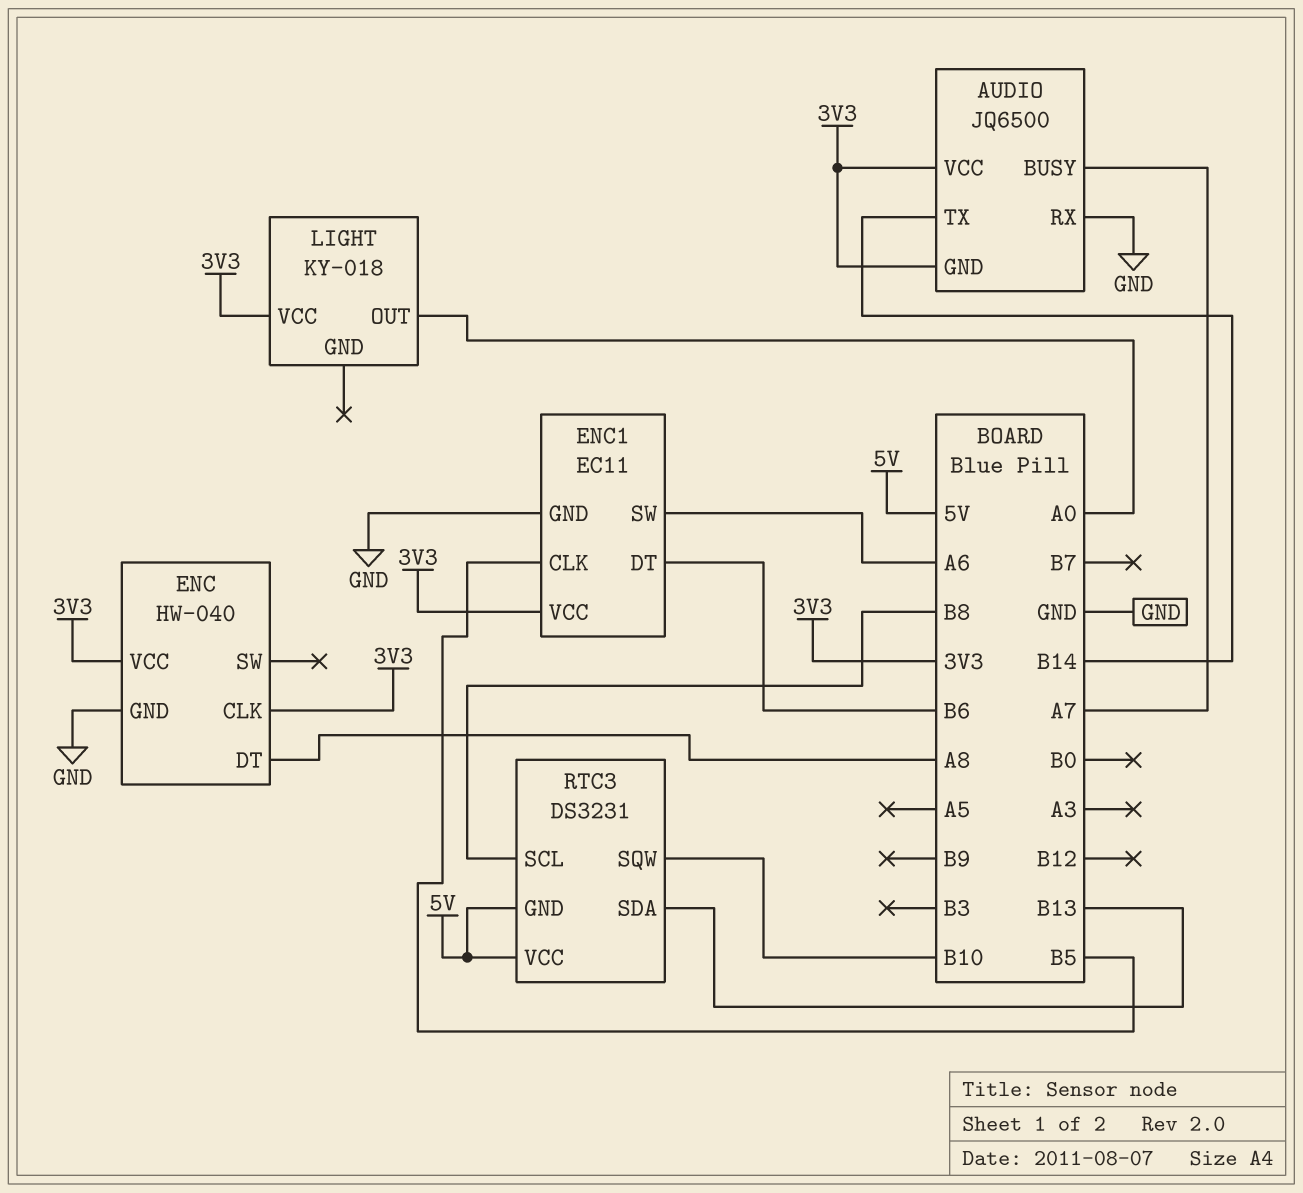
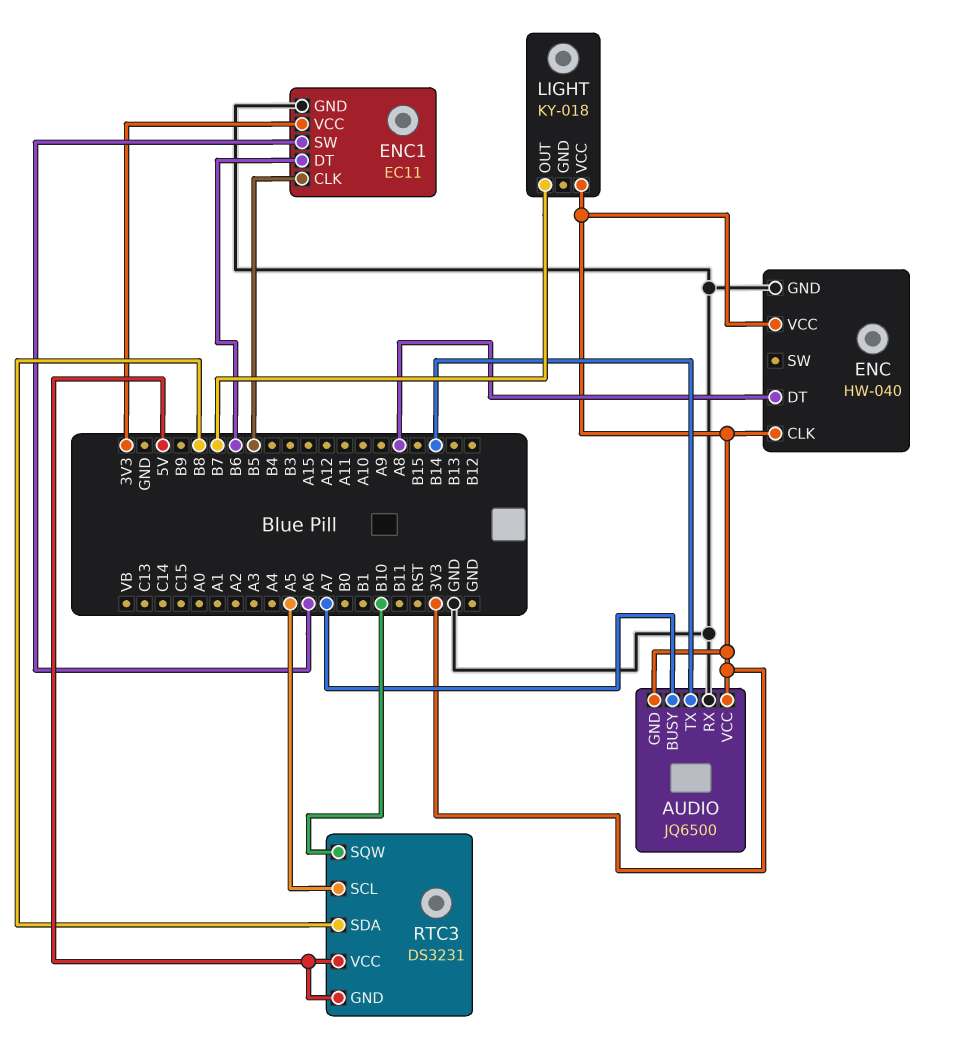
LIGHT pin OUT: A0 -> B7
RTC3 pin SCL: B8 -> A5
RTC3 pin SDA: B13 -> B8

